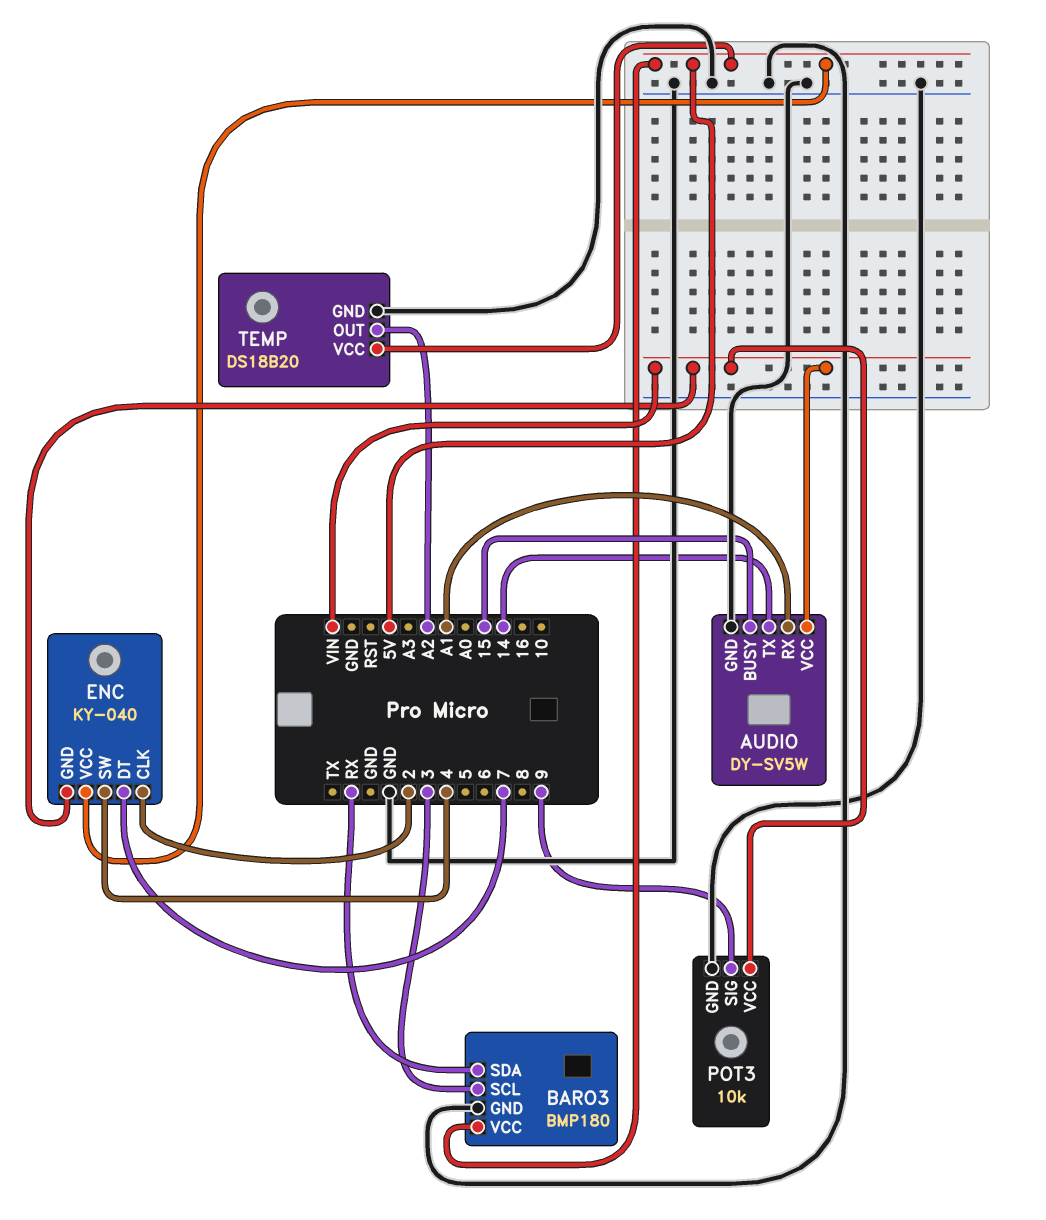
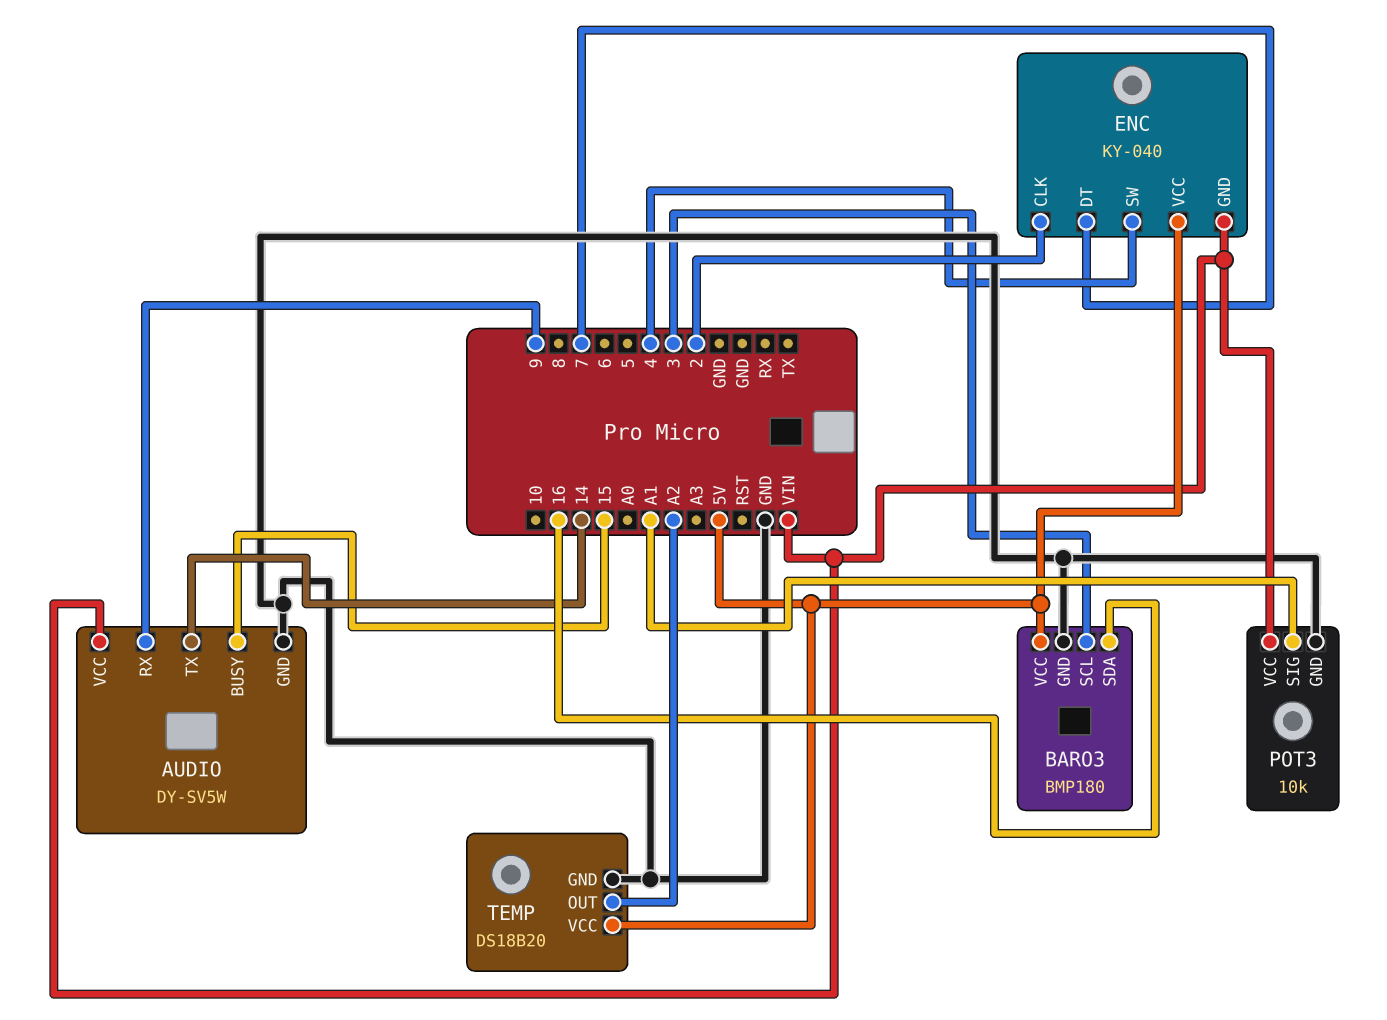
AUDIO pin RX: A1 -> 9
BARO3 pin SDA: RX -> 16
POT3 pin SIG: 9 -> A1

